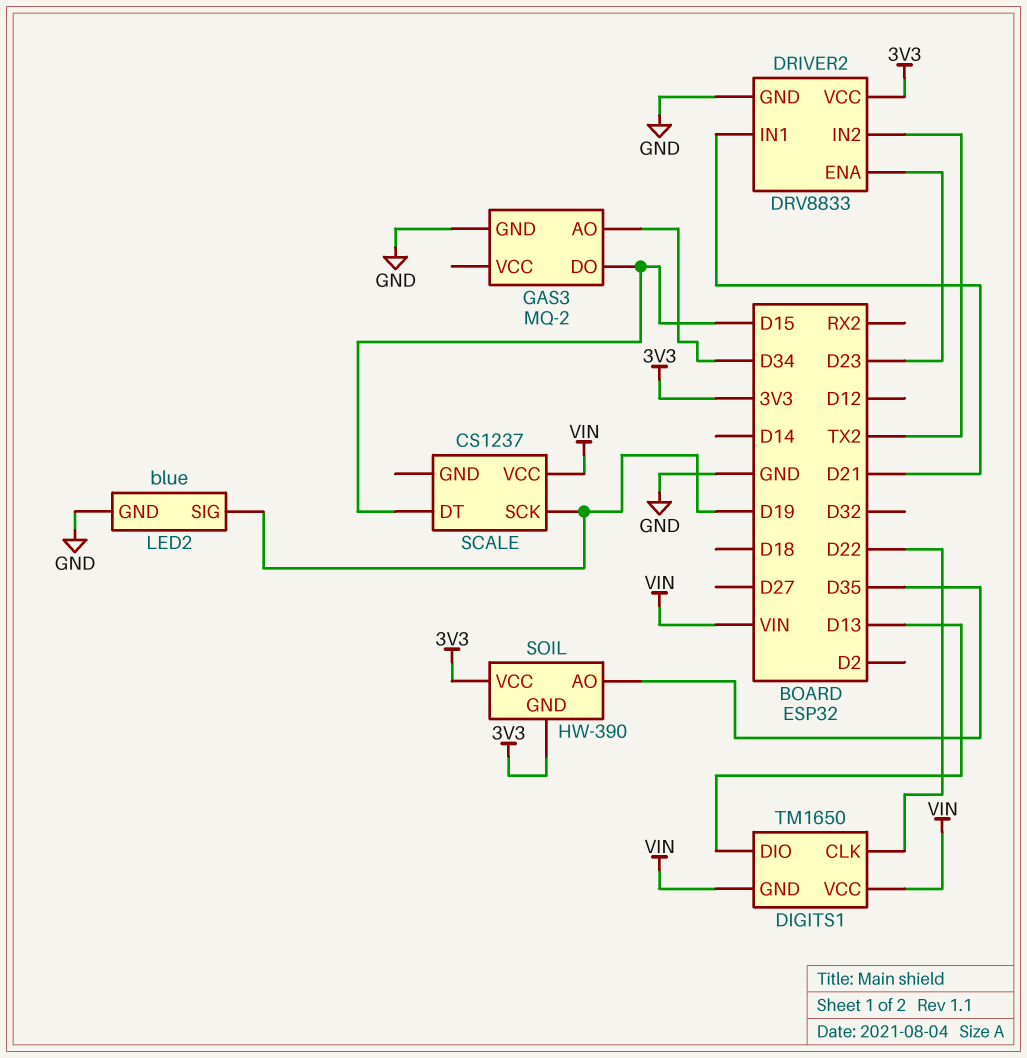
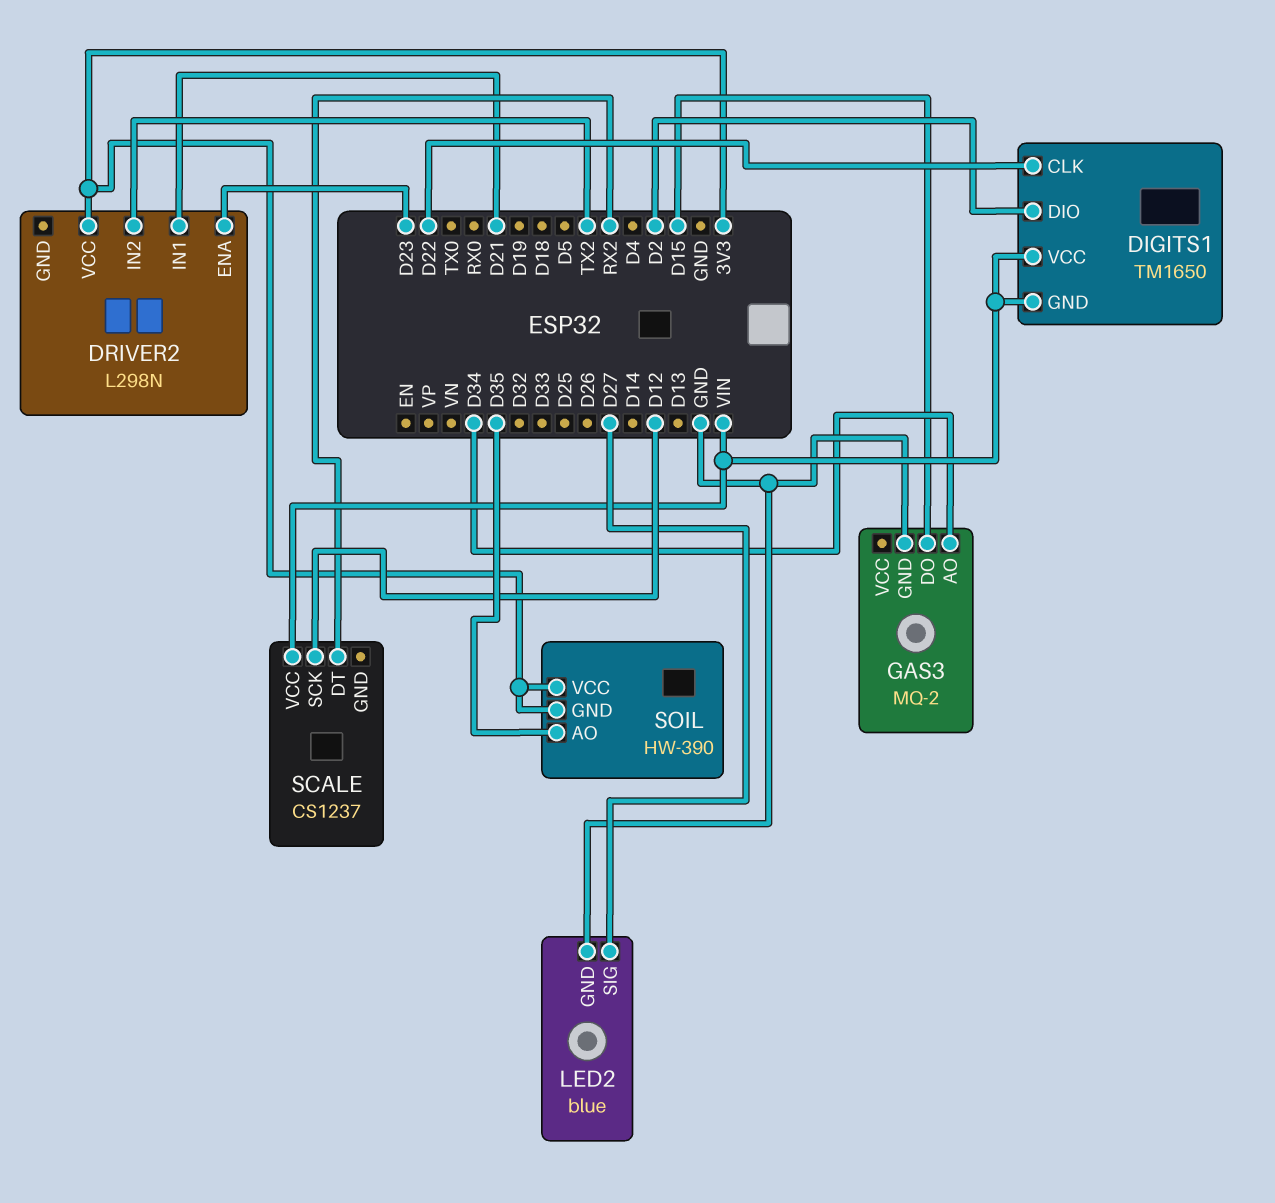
DIGITS1 pin DIO: D13 -> D2
DRIVER2: DRV8833 -> L298N
DRIVER2 pin GND: GND -> none
LED2 pin SIG: D19 -> D27
SCALE pin DT: D15 -> RX2
SCALE pin SCK: D19 -> D12

